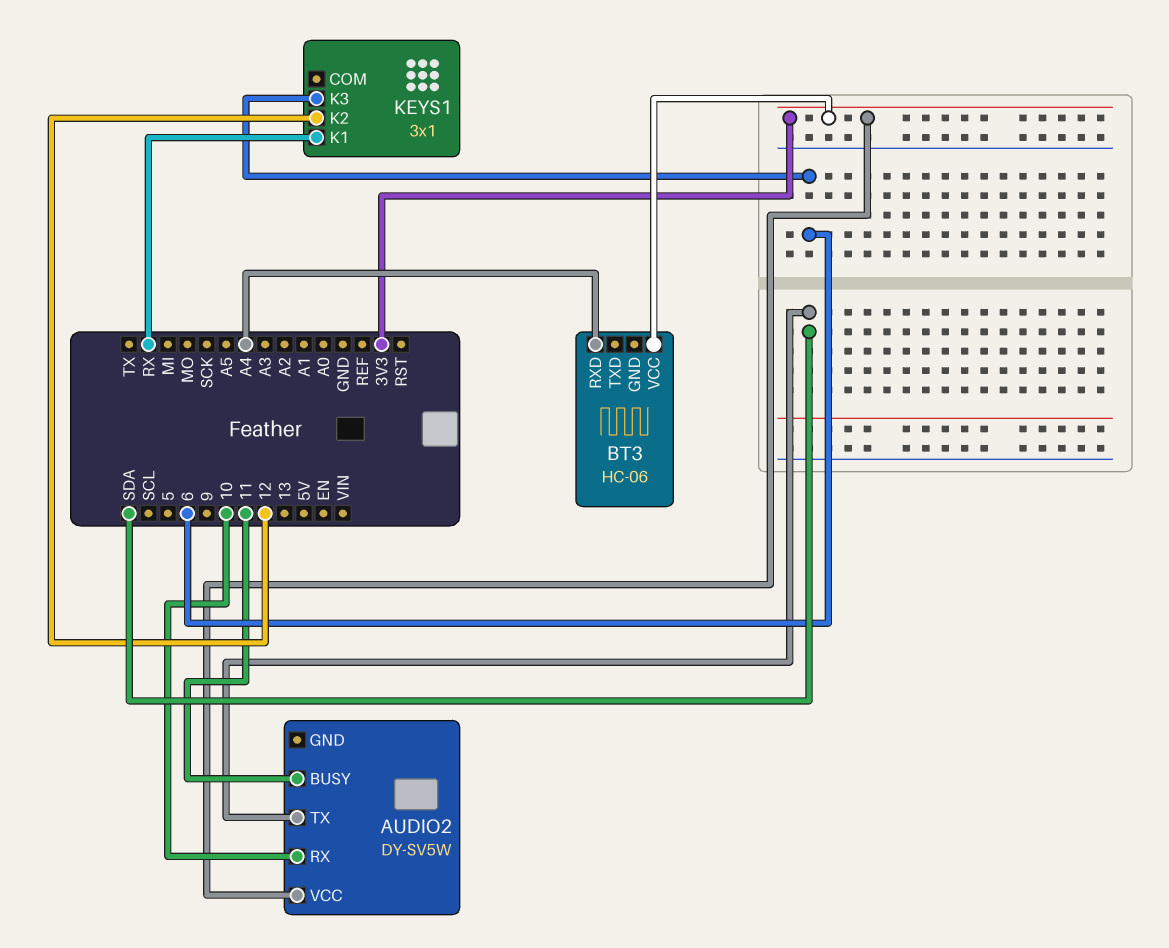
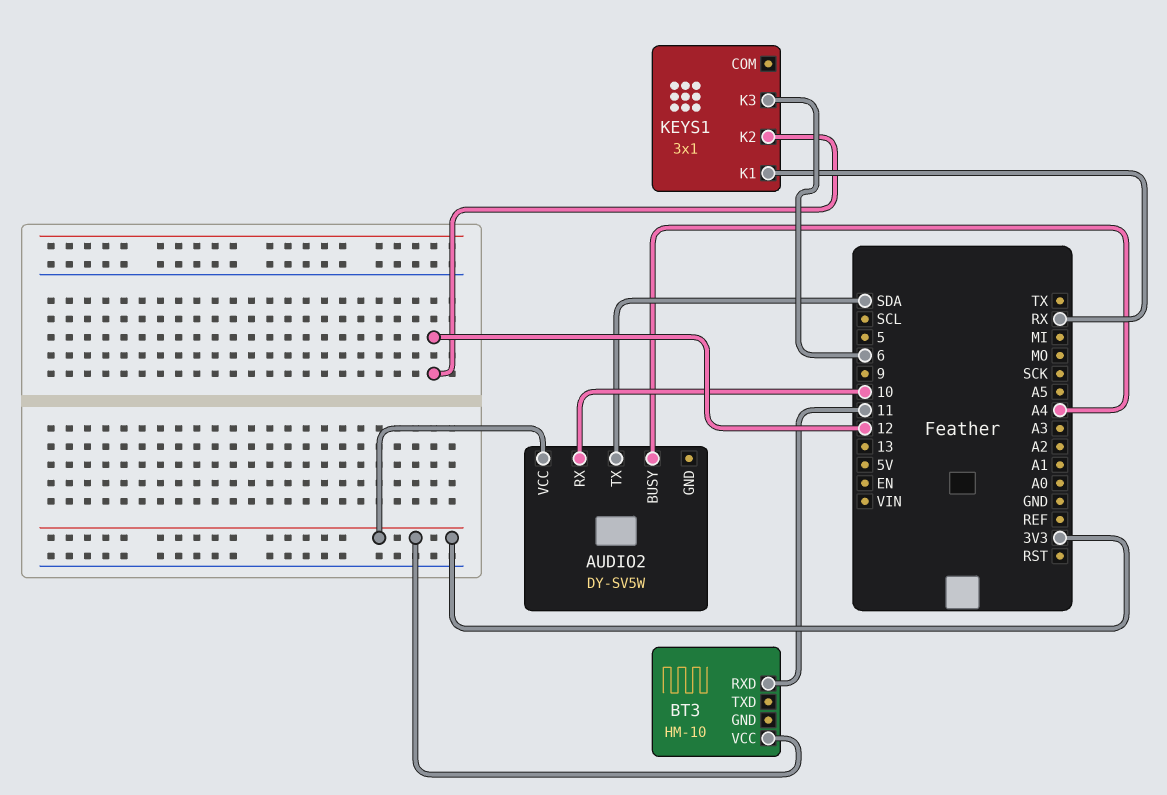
AUDIO2 pin BUSY: 11 -> A4
BT3: HC-06 -> HM-10
BT3 pin RXD: A4 -> 11

